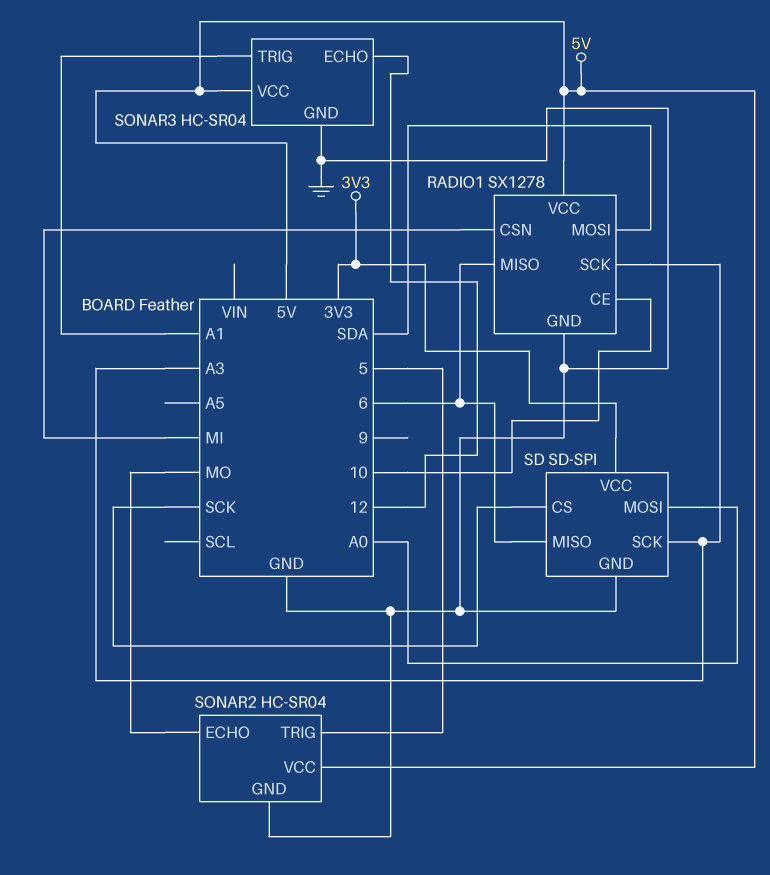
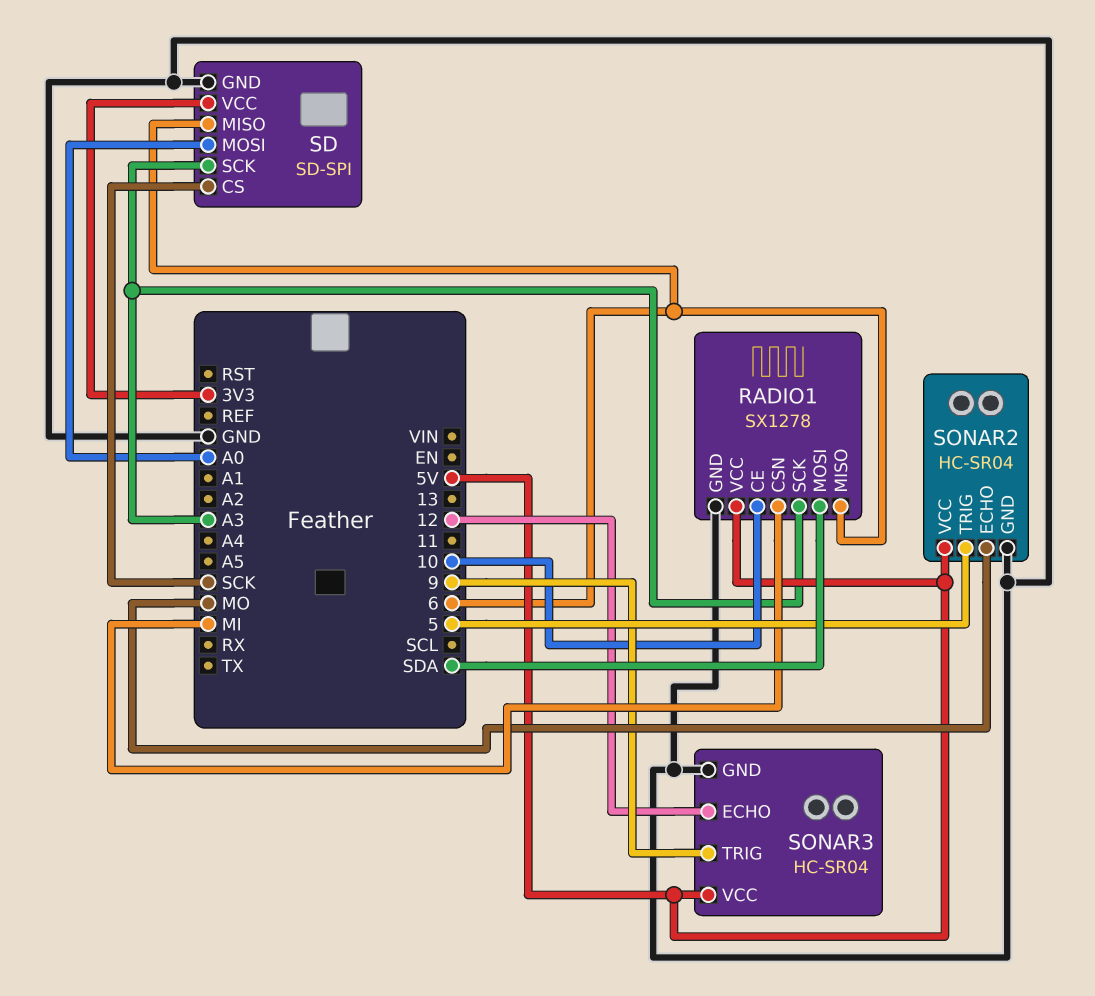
SONAR3 pin TRIG: A1 -> 9

